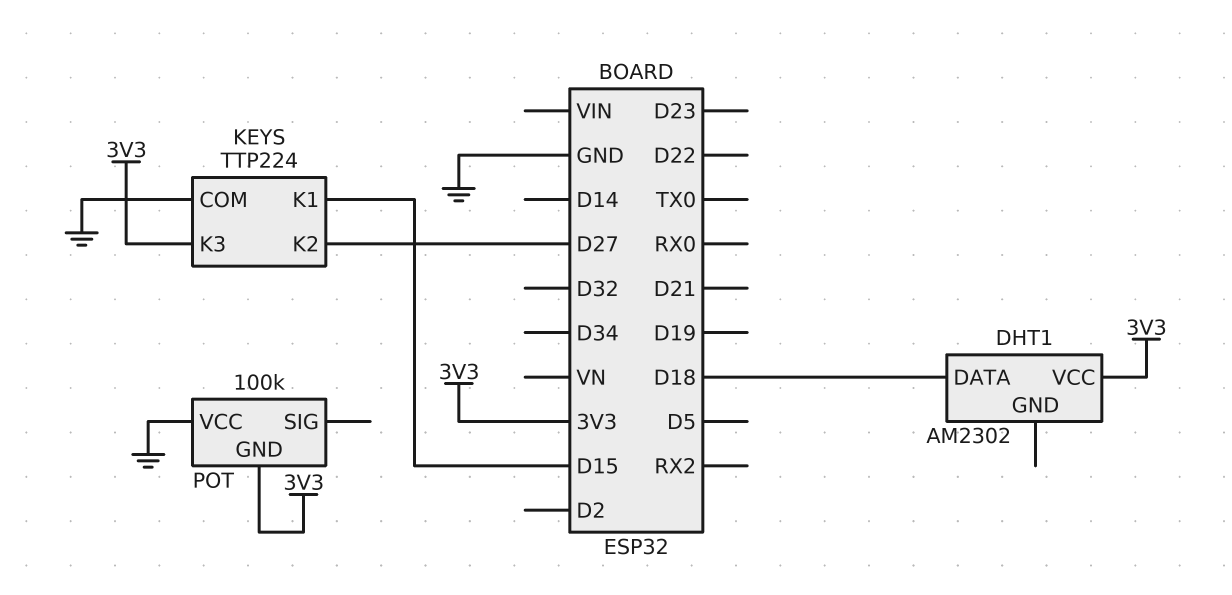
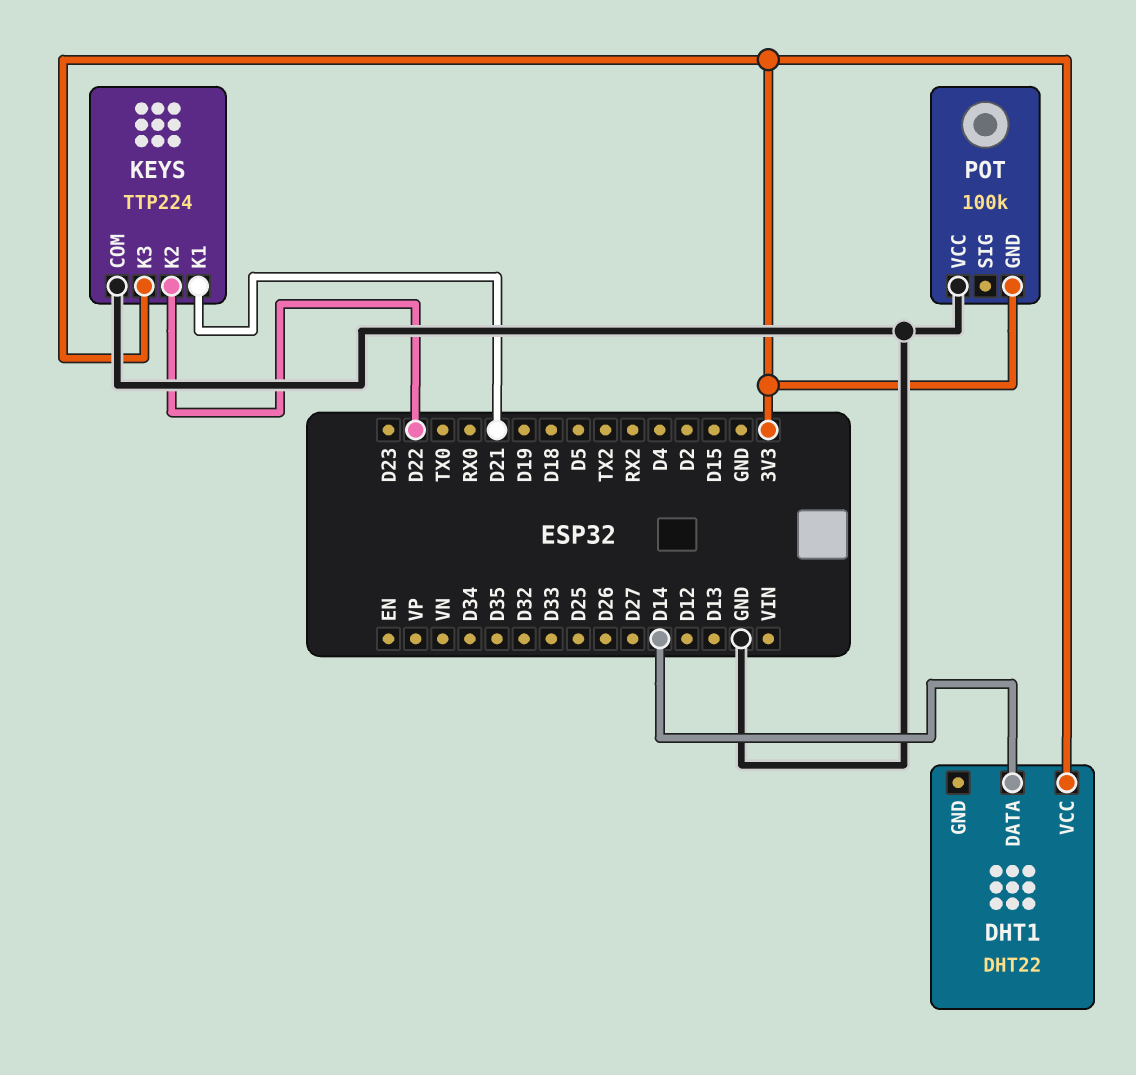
DHT1: AM2302 -> DHT22
DHT1 pin DATA: D18 -> D14
KEYS pin K1: D15 -> D21
KEYS pin K2: D27 -> D22

